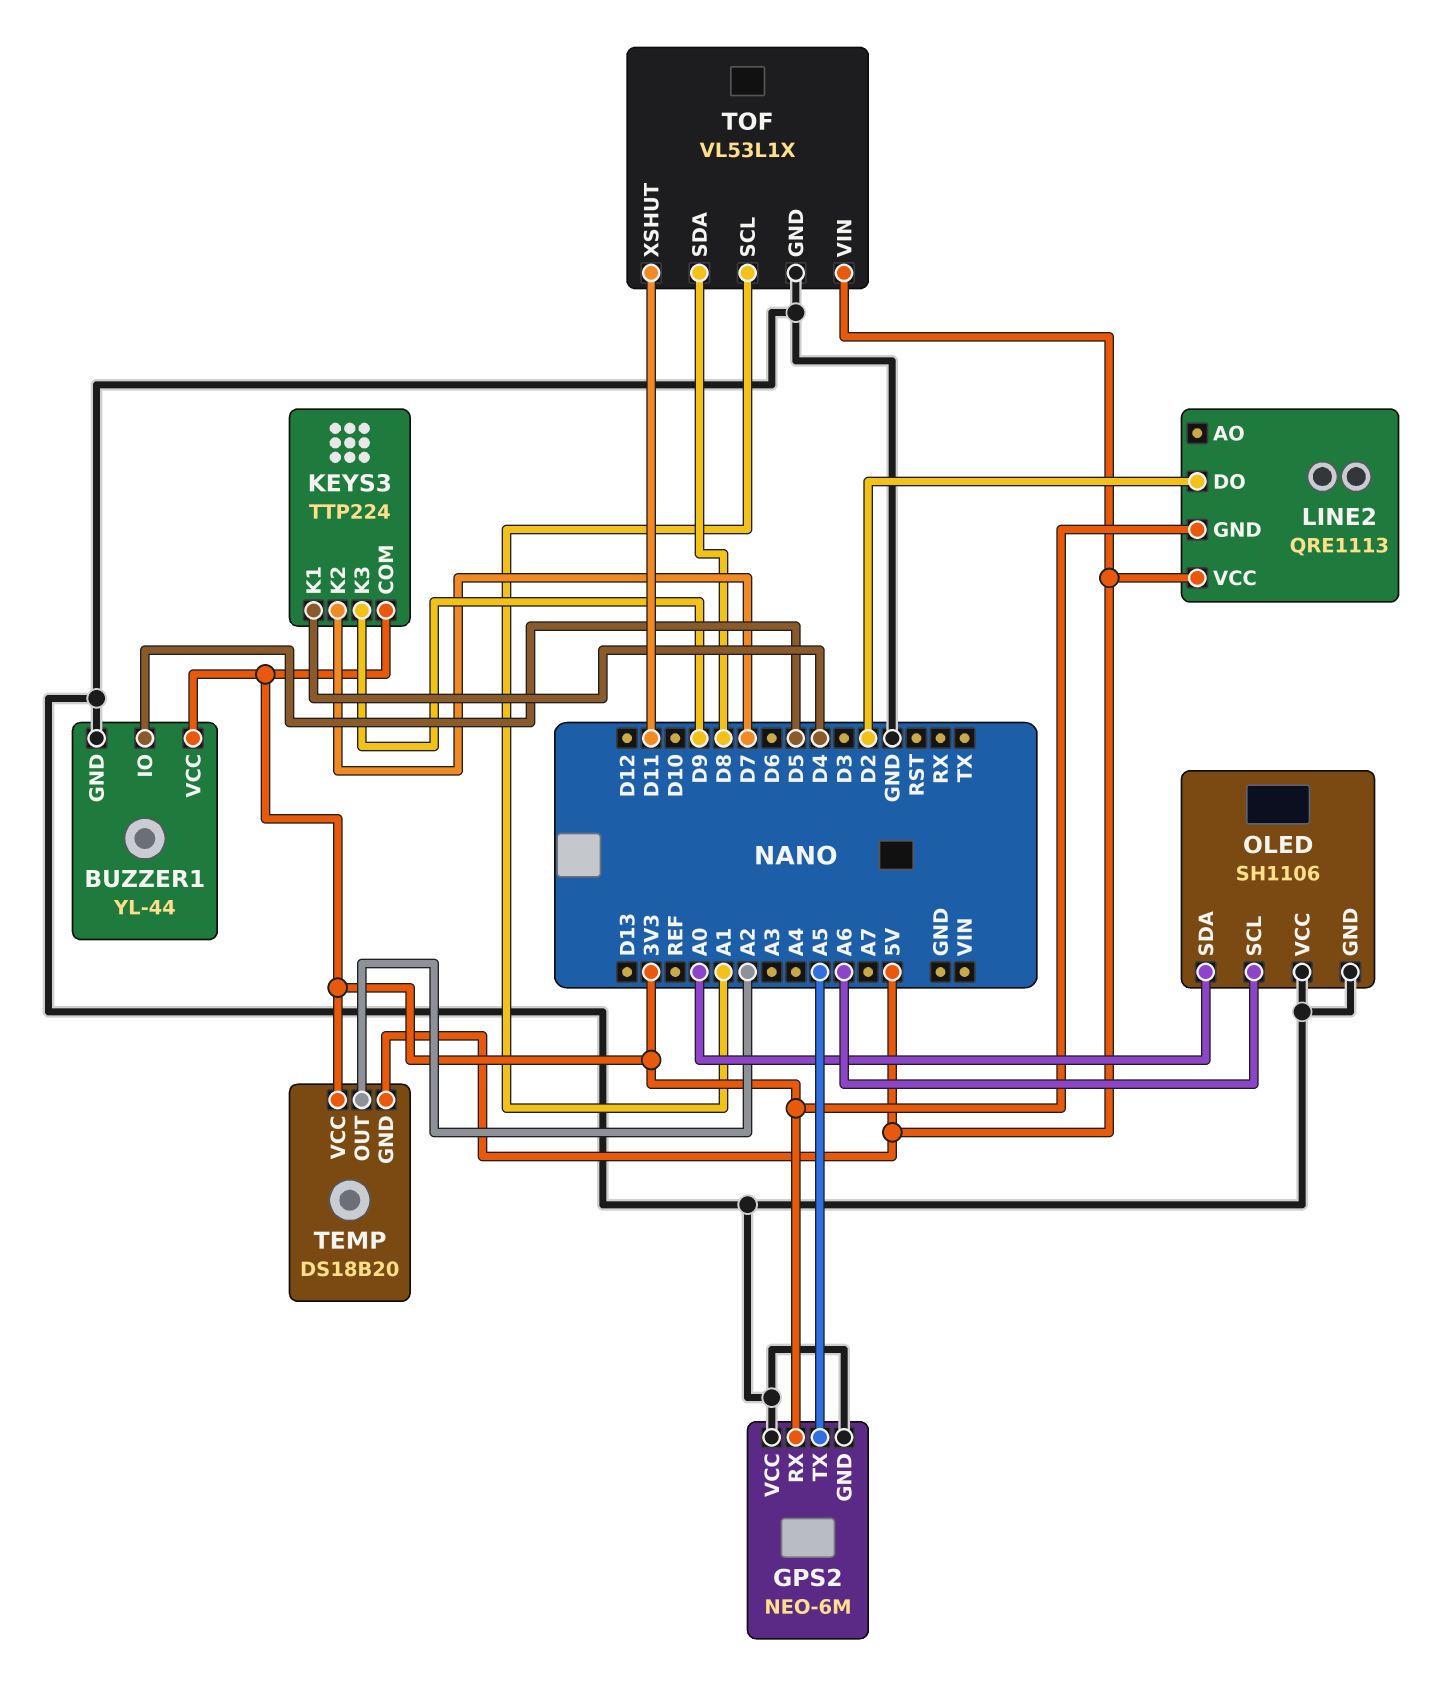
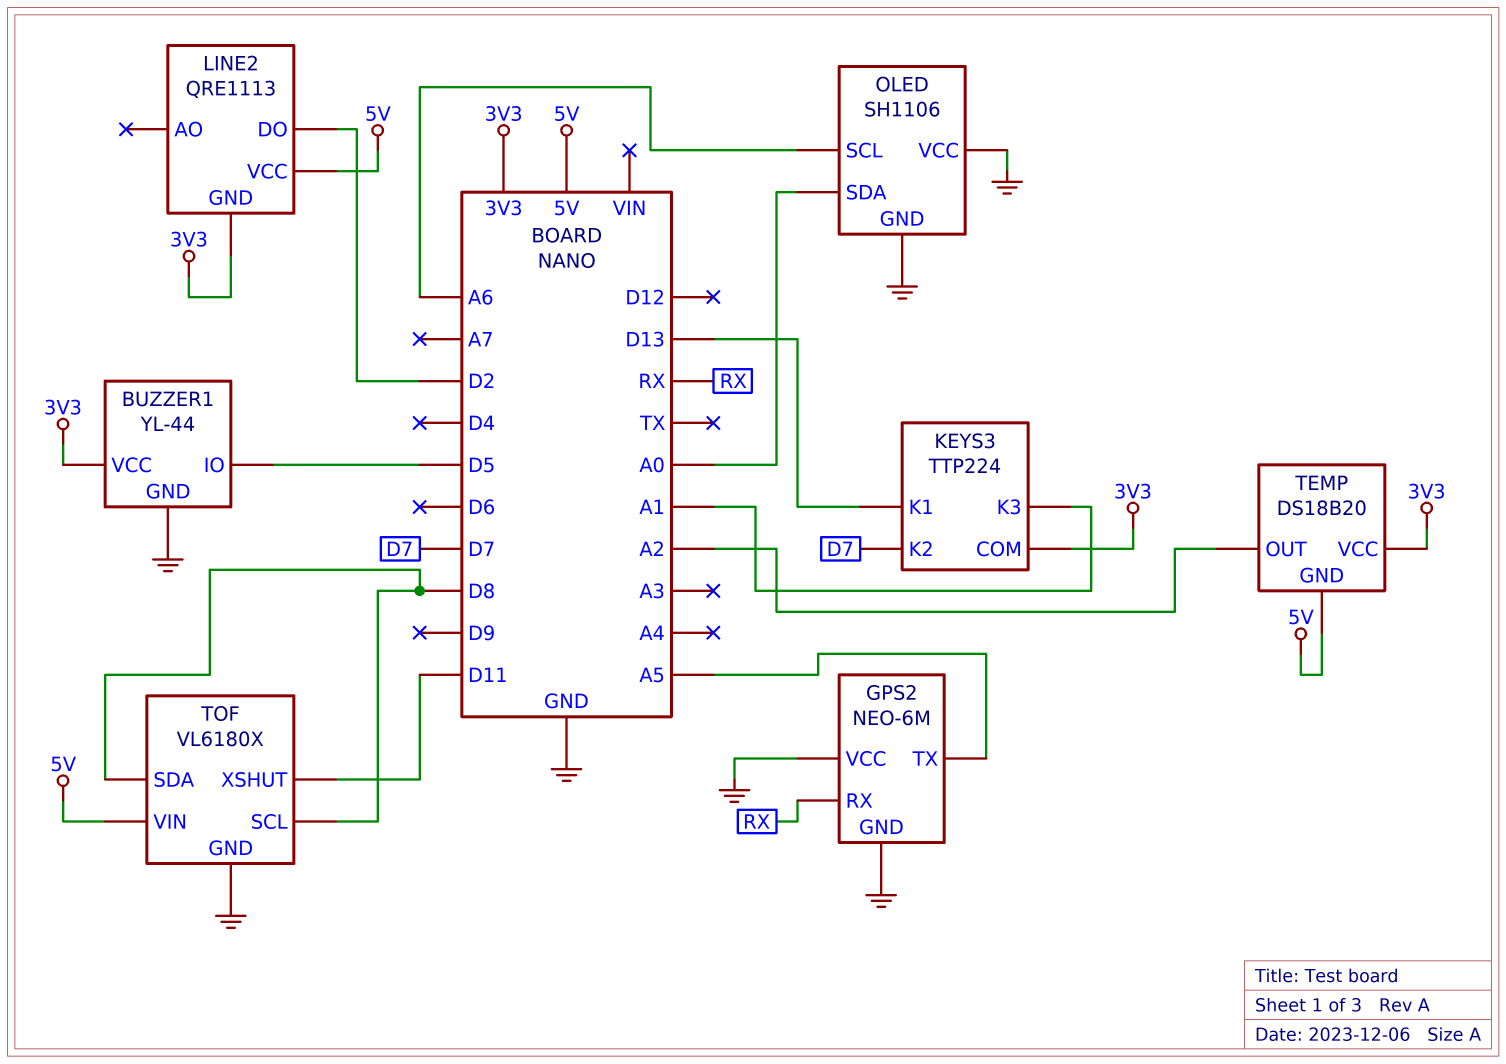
GPS2 pin RX: 3V3 -> RX
KEYS3 pin K1: D4 -> D13
KEYS3 pin K3: D9 -> A1
TOF: VL53L1X -> VL6180X
TOF pin SCL: A1 -> D8

